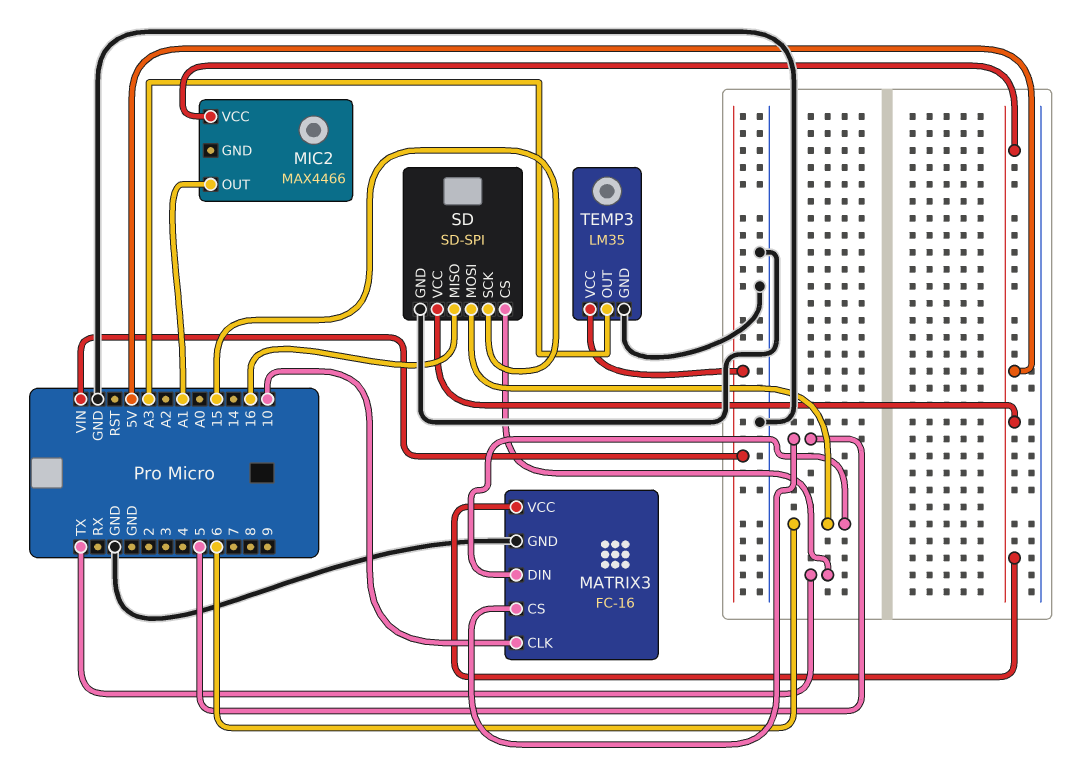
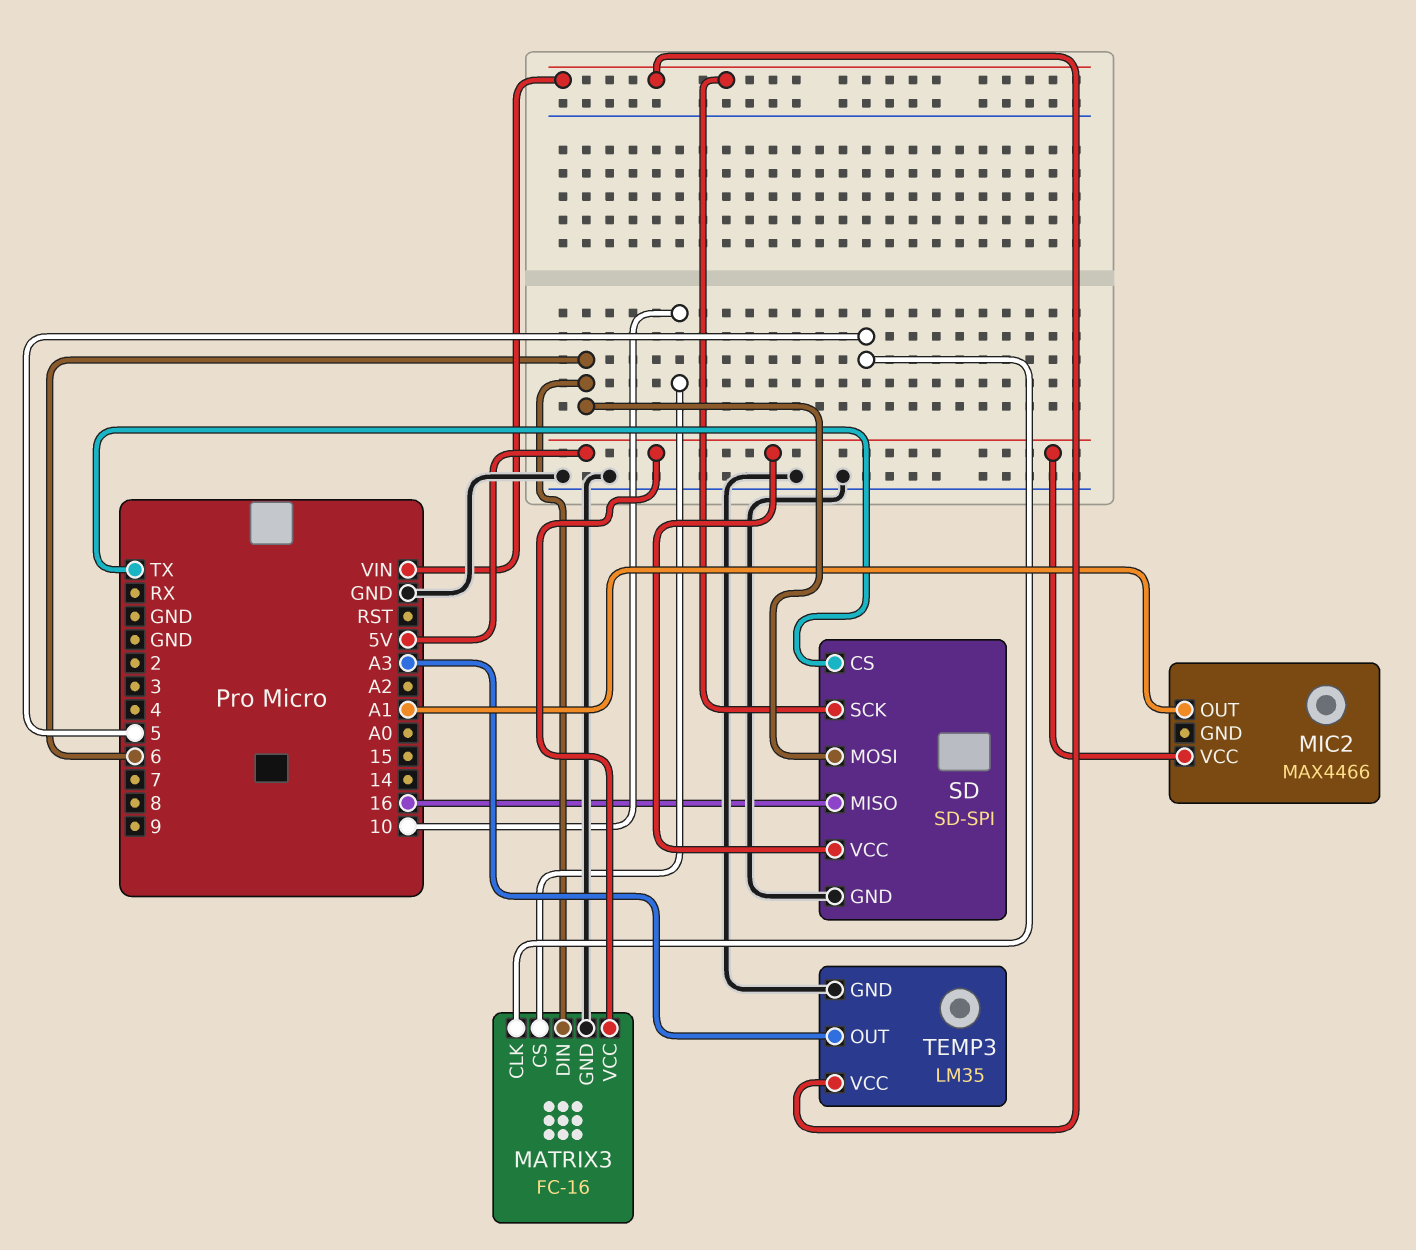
MATRIX3 pin CLK: 10 -> 5
MATRIX3 pin CS: 5 -> 10
SD pin SCK: 15 -> VIN

